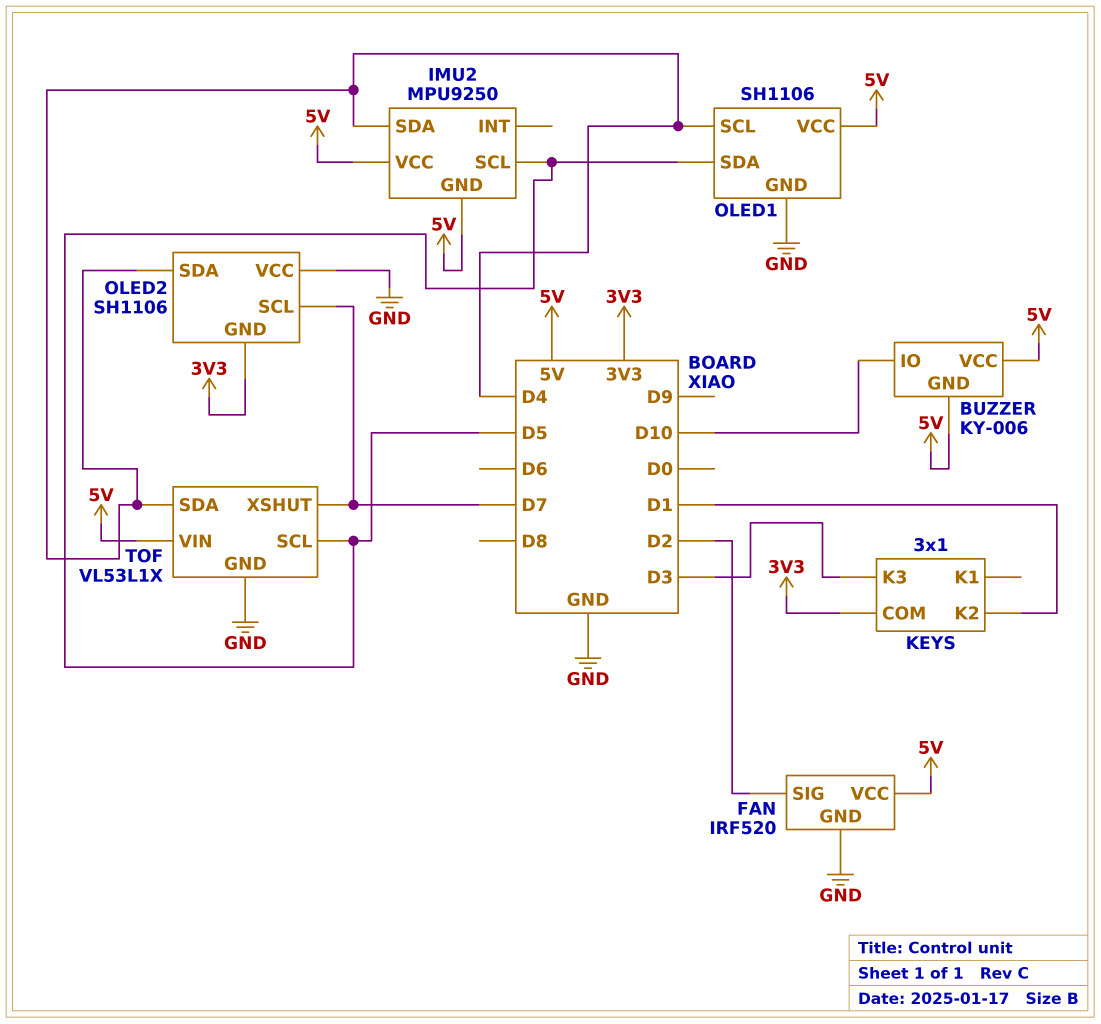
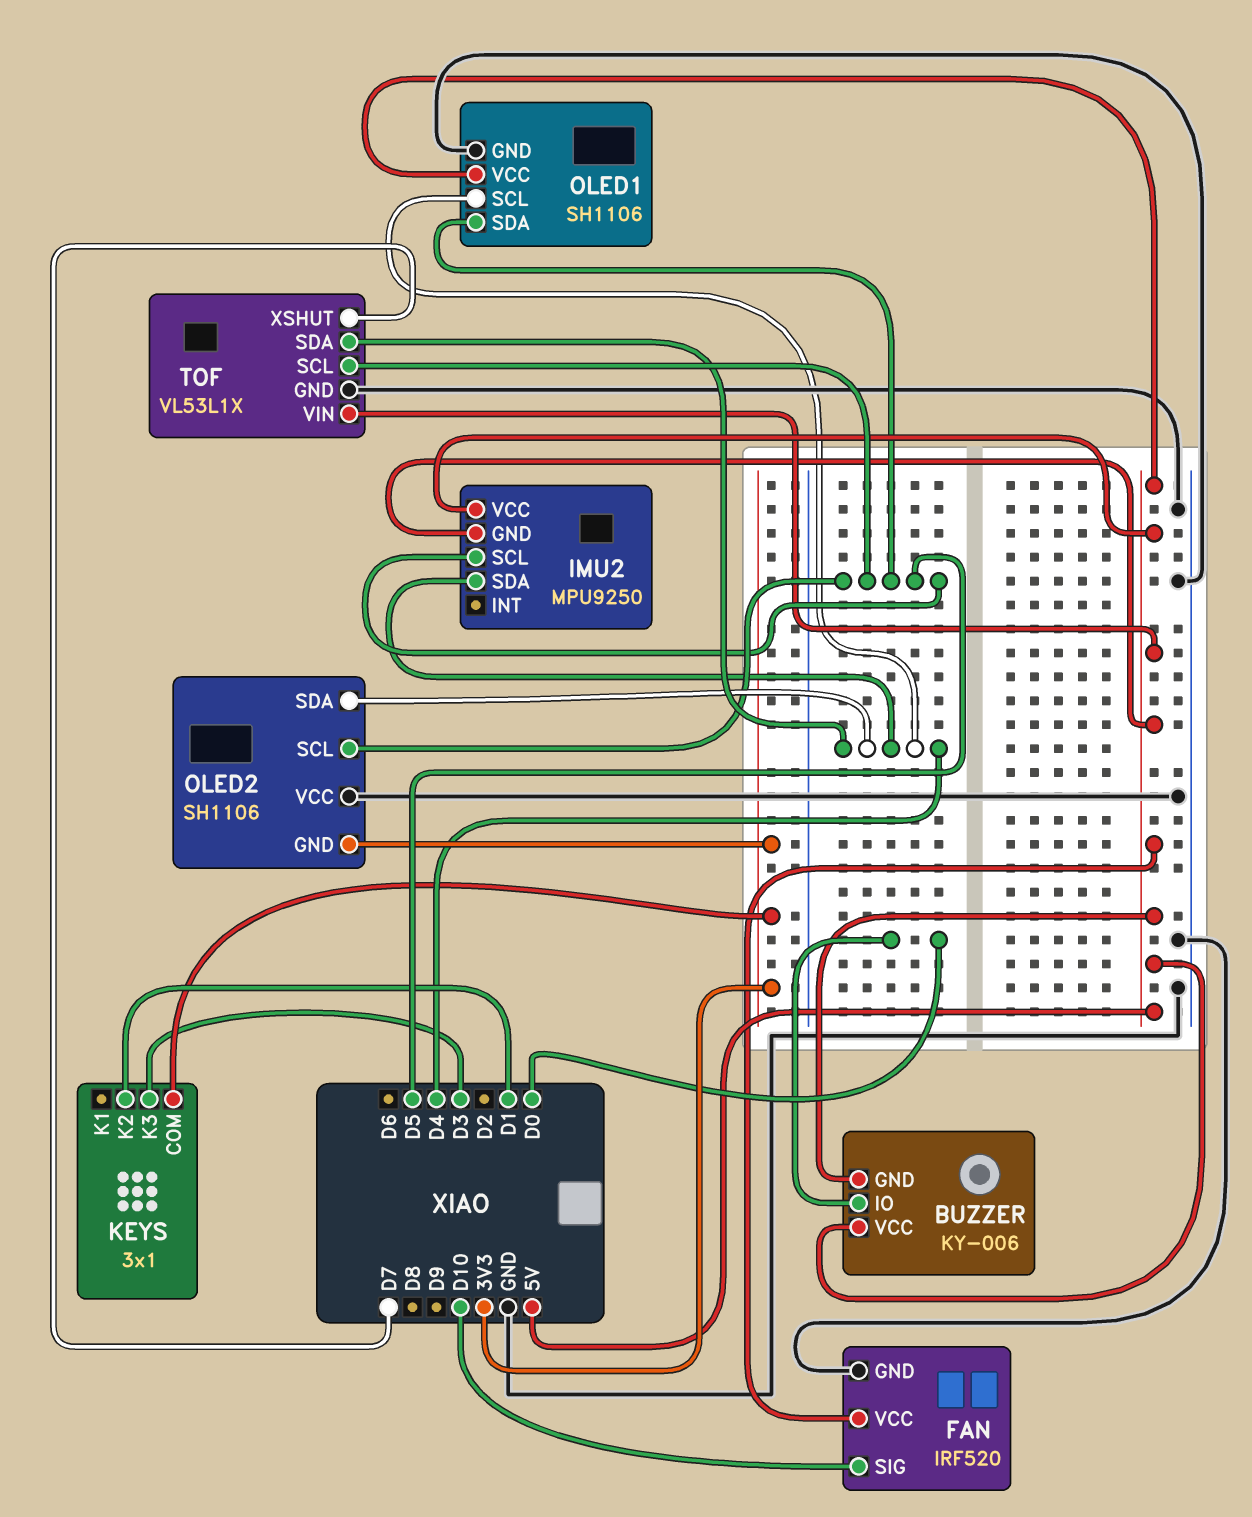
BUZZER pin IO: D10 -> D0
FAN pin SIG: D2 -> D10
OLED2 pin SCL: D7 -> D5

